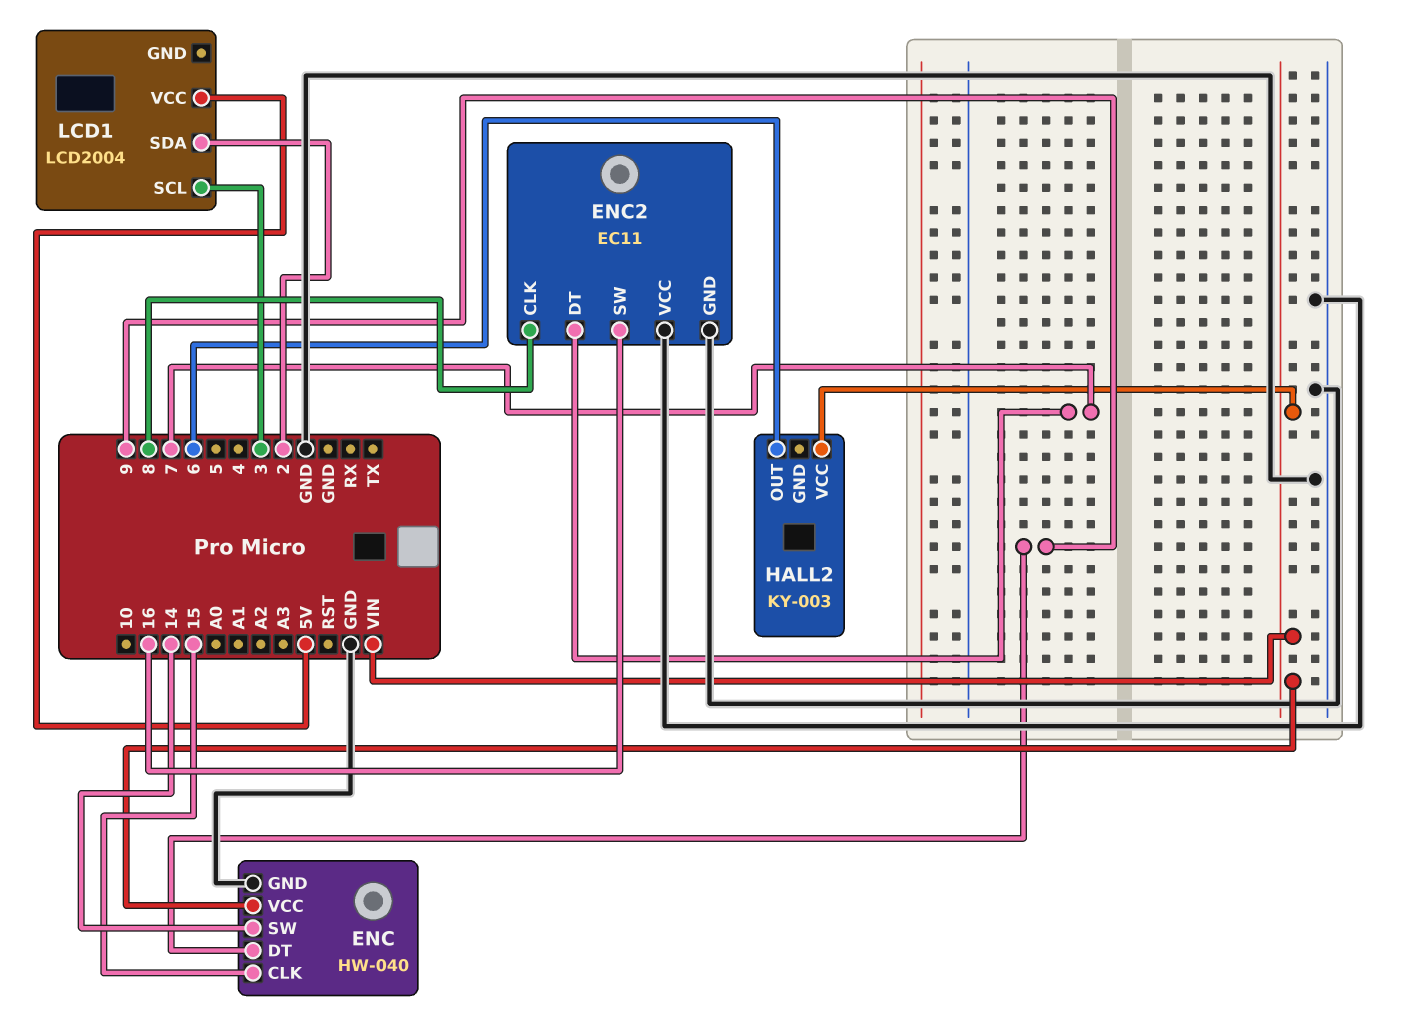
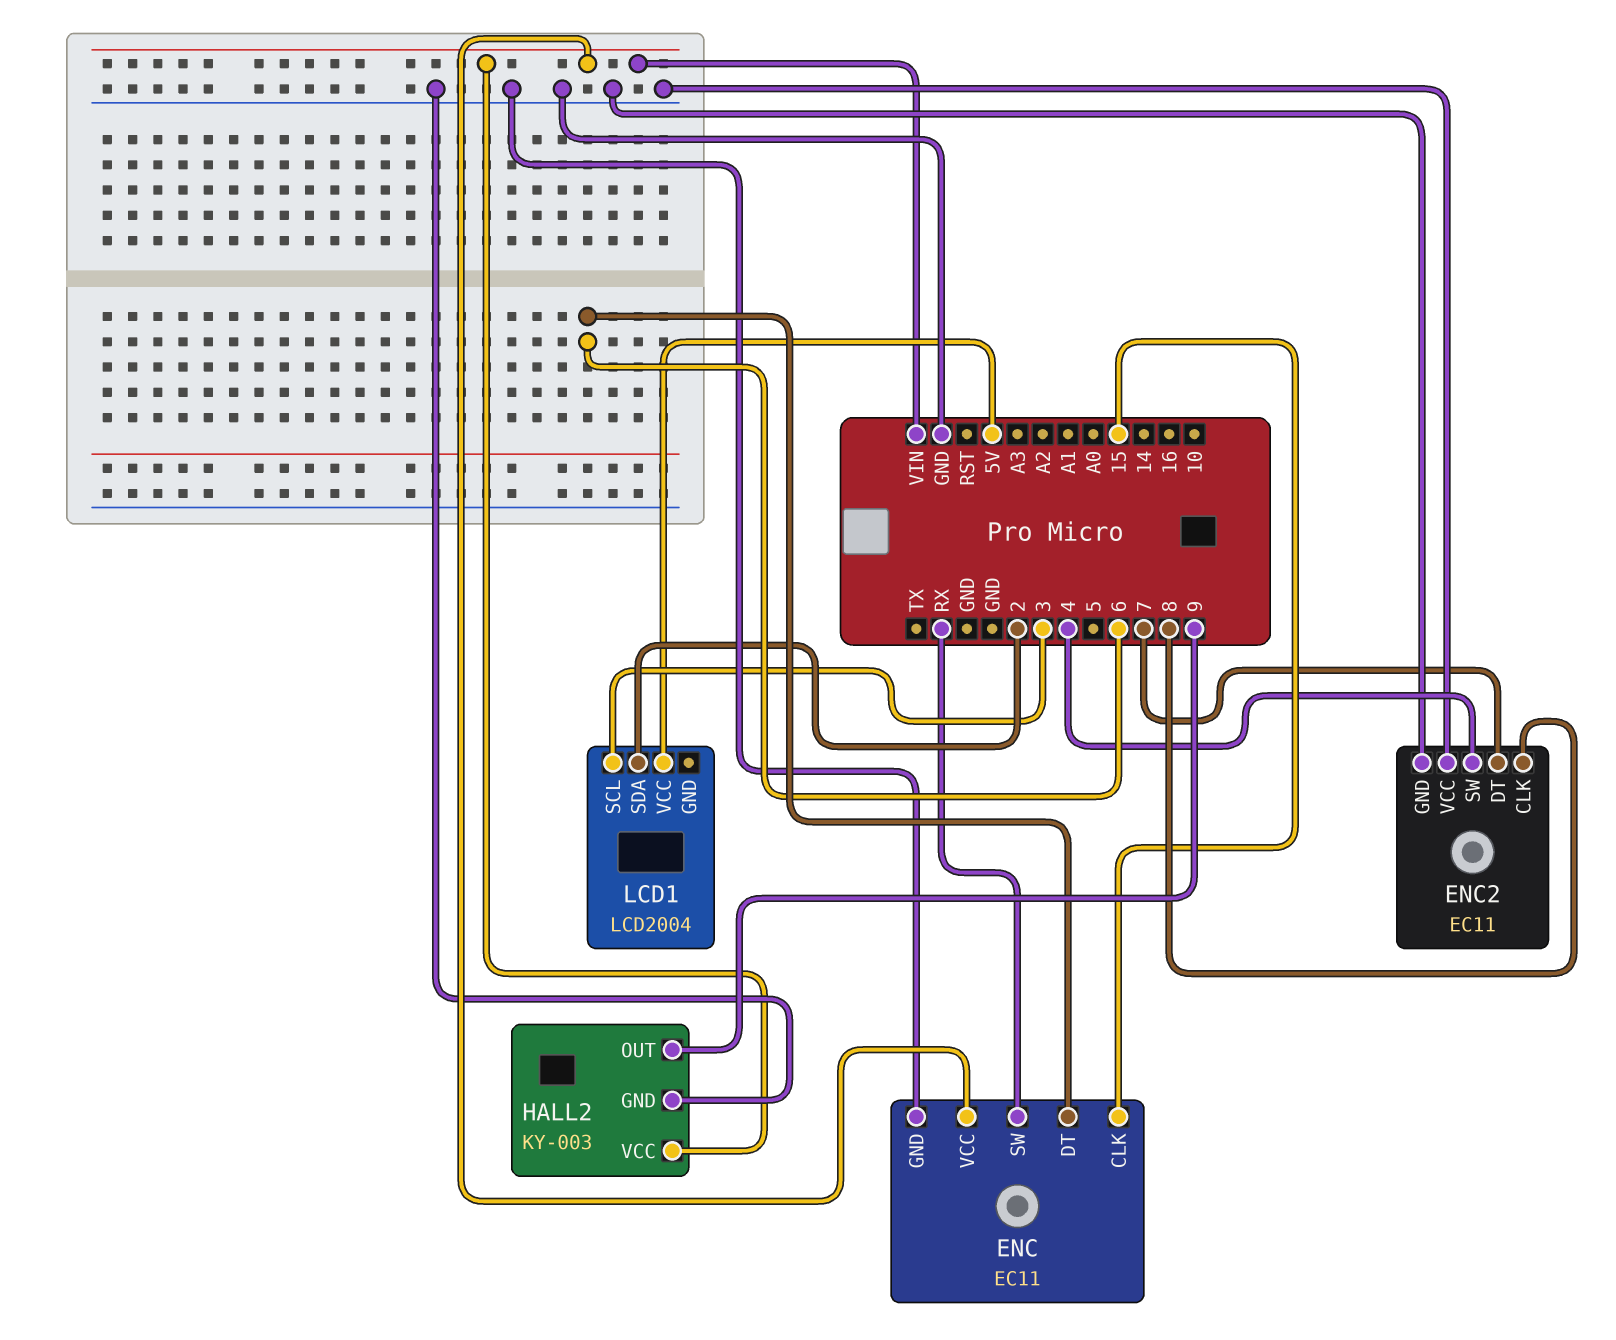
ENC: HW-040 -> EC11
ENC pin DT: 9 -> 6
ENC pin SW: 14 -> RX
ENC2 pin SW: 16 -> 4
HALL2 pin GND: none -> GND
HALL2 pin OUT: 6 -> 9

